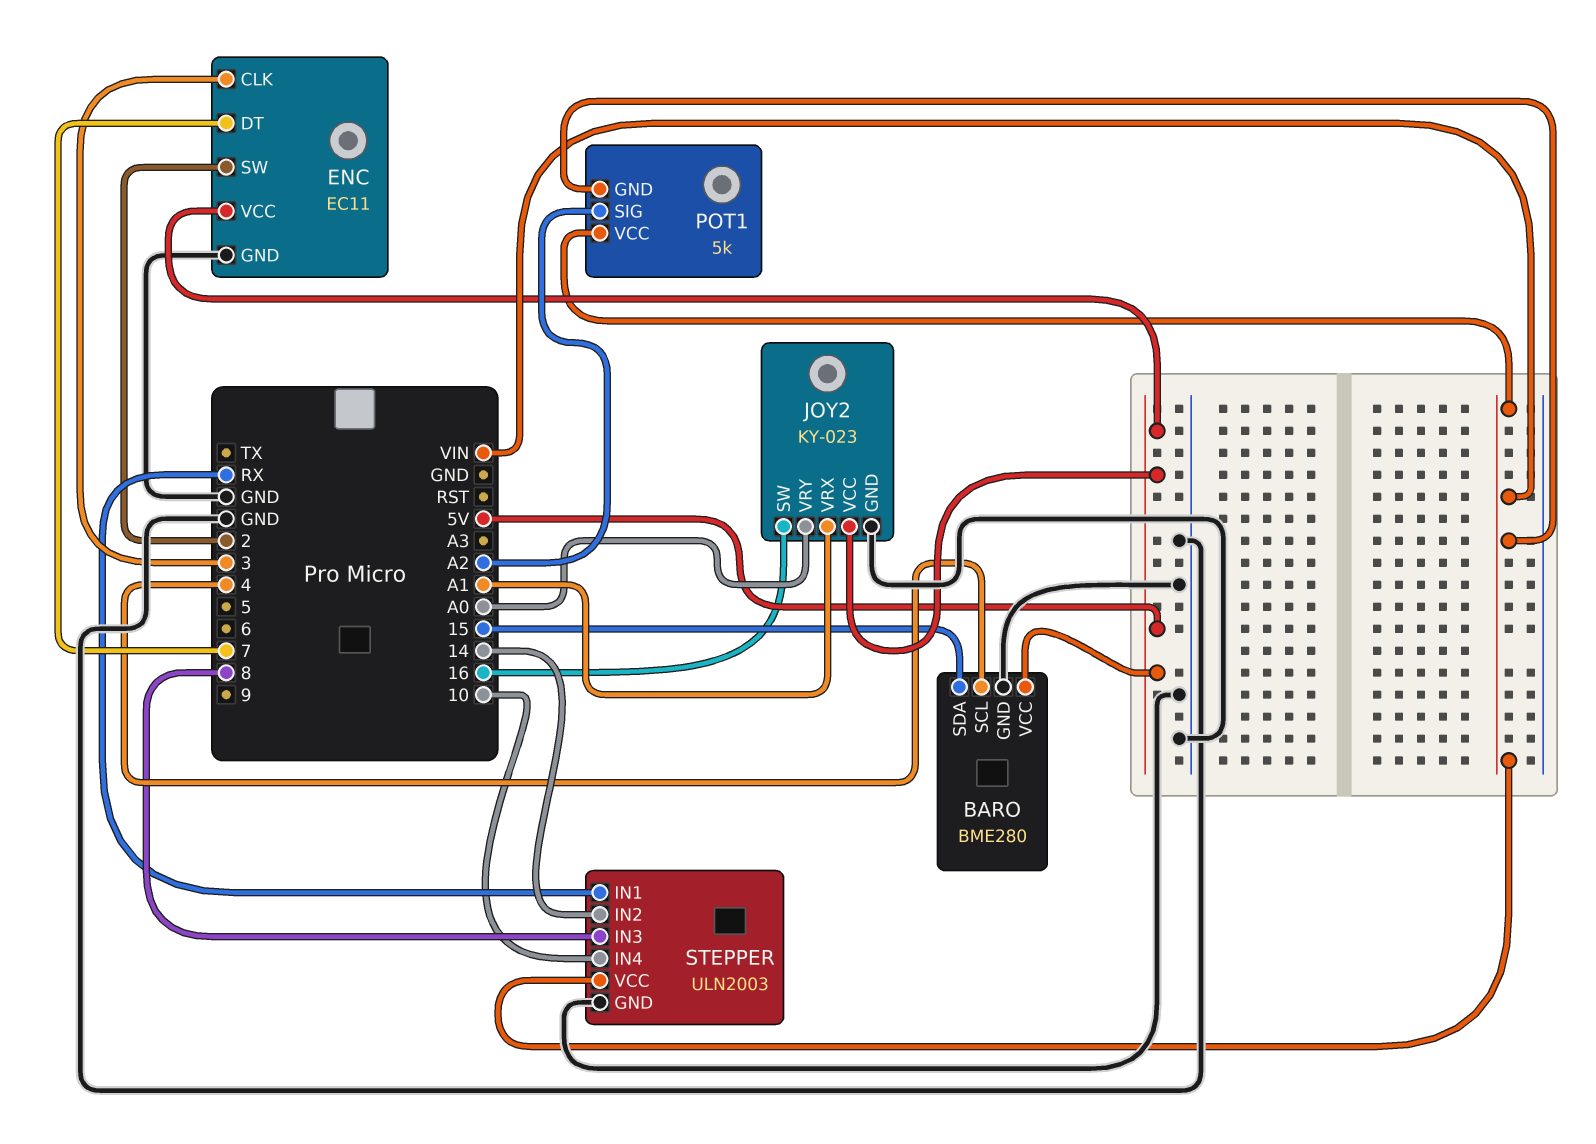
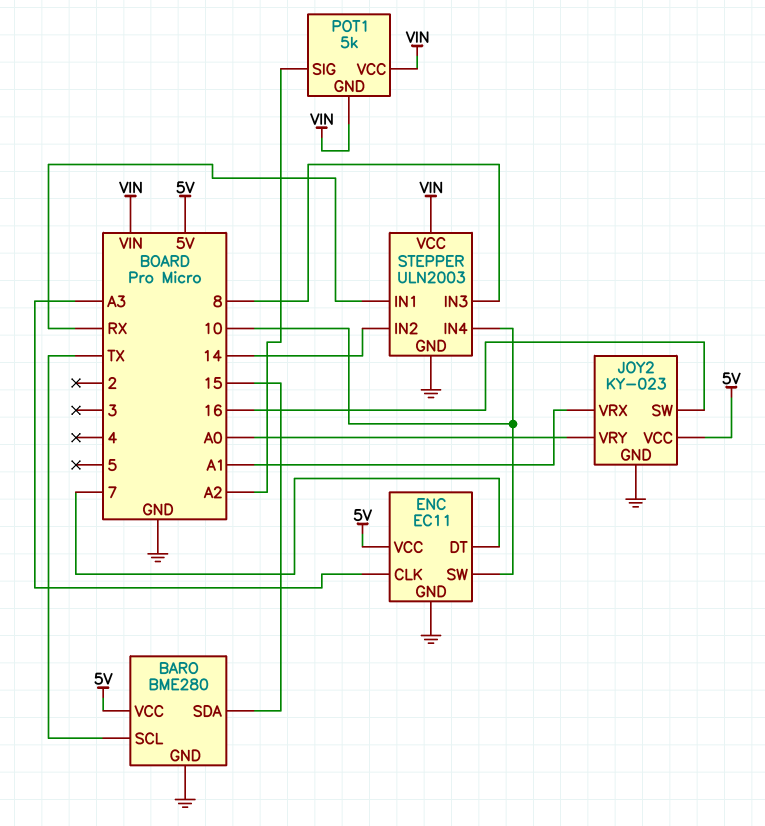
BARO pin SCL: 4 -> TX
ENC pin CLK: 3 -> A3
ENC pin SW: 2 -> 10

